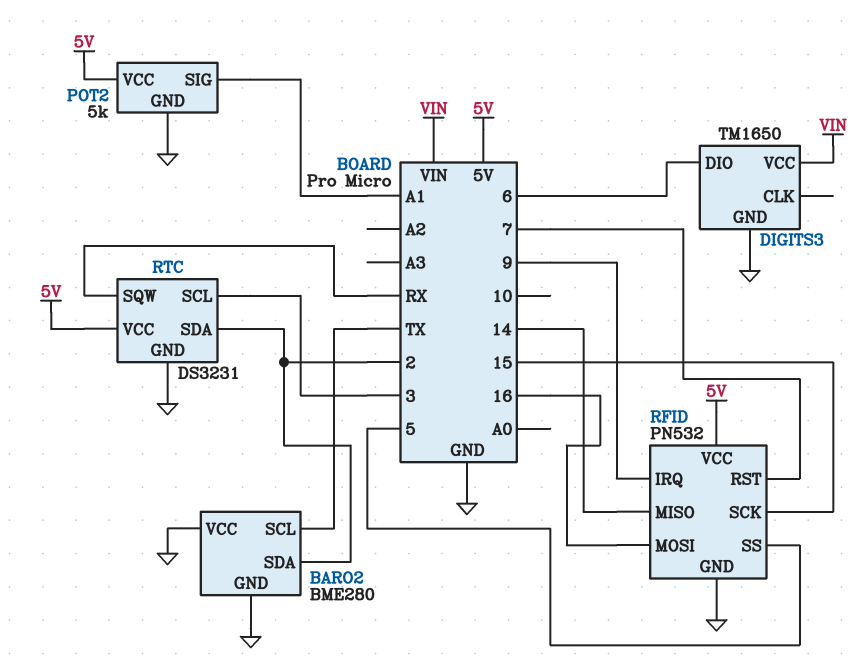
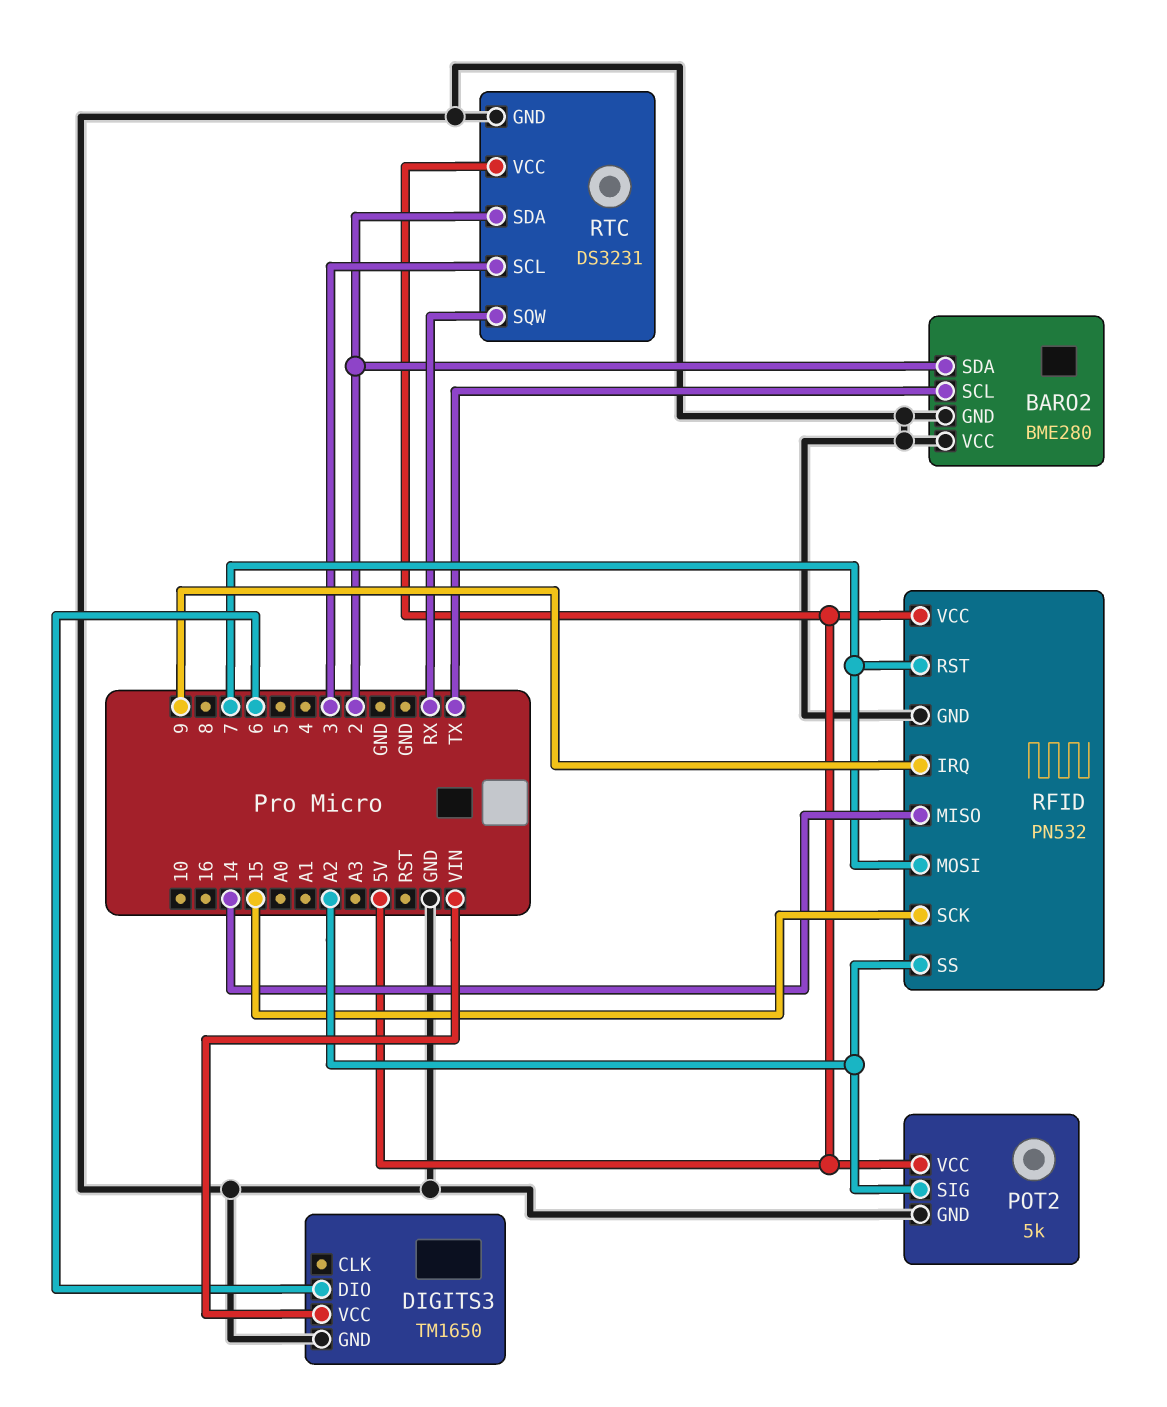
POT2 pin SIG: A1 -> A2
RFID pin MOSI: 16 -> 7
RFID pin SS: 5 -> A2

